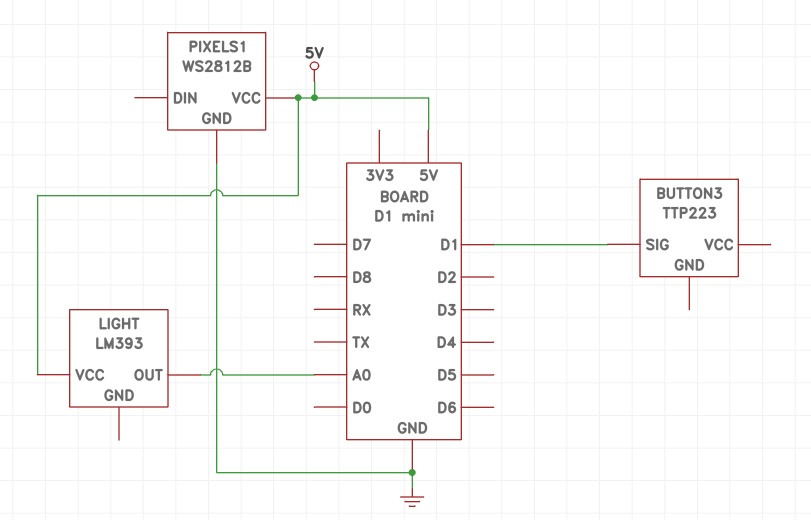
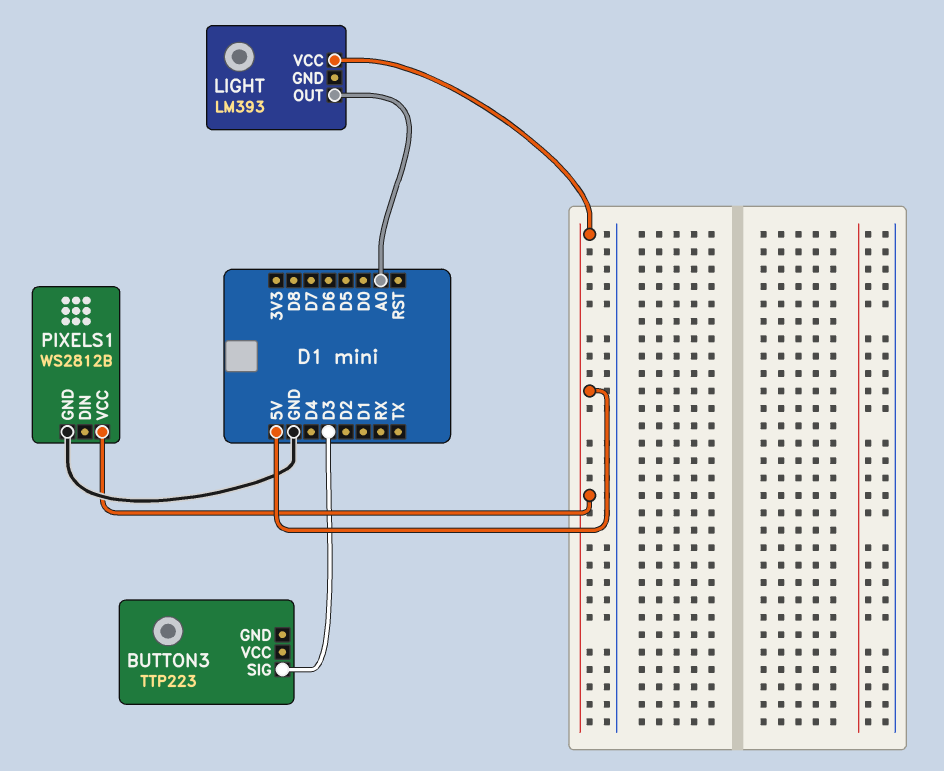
BUTTON3 pin SIG: D1 -> D3

